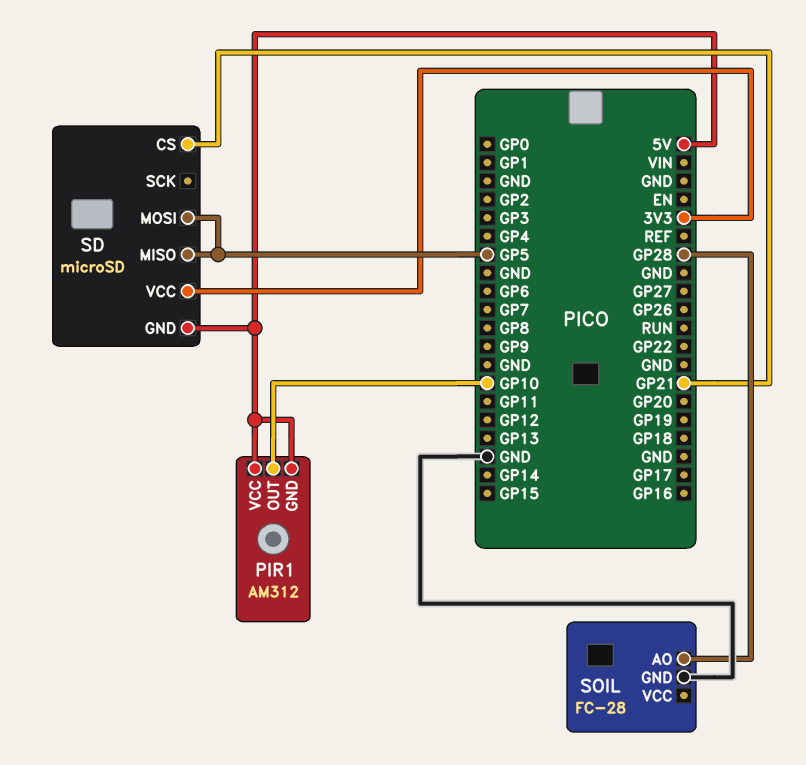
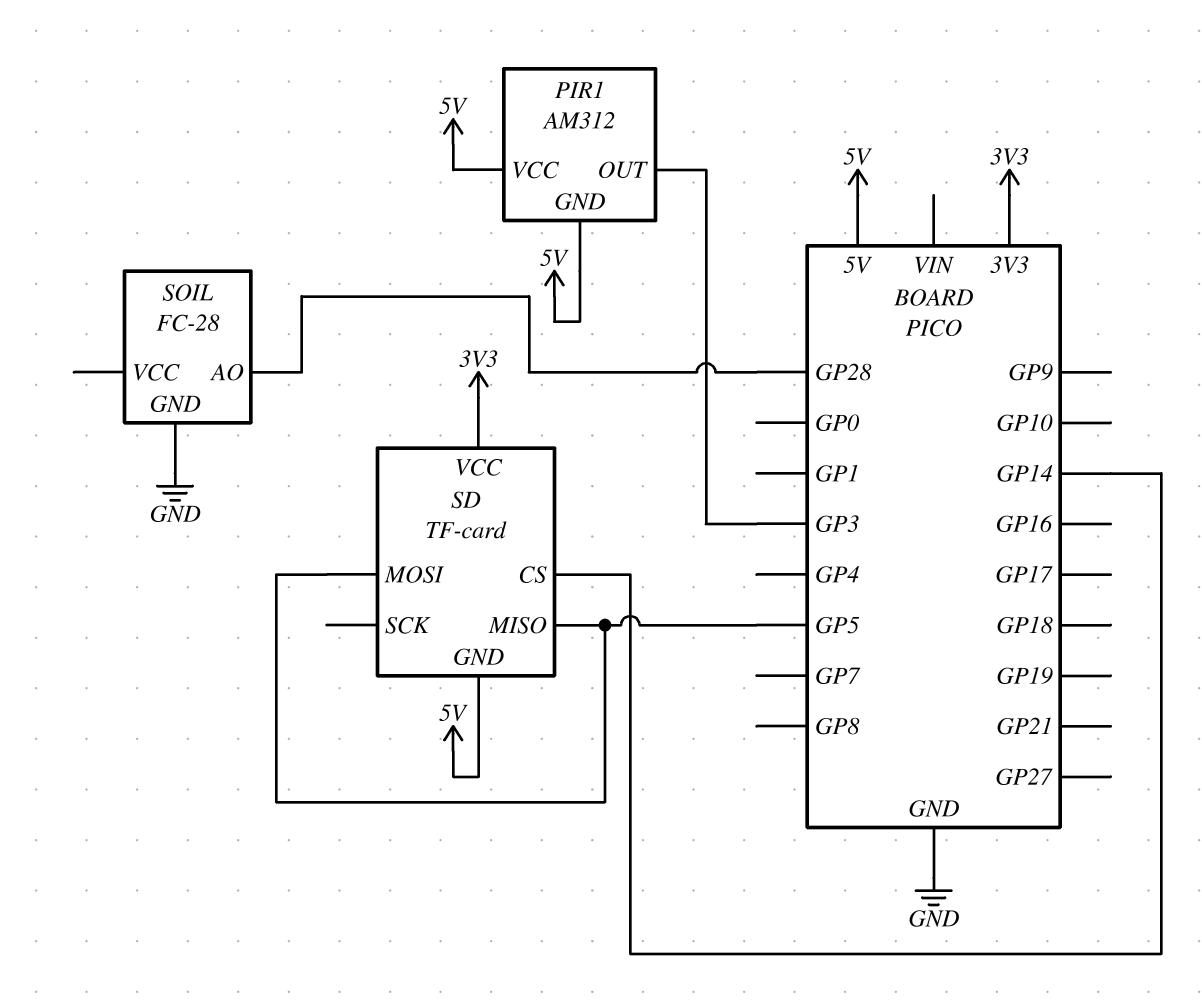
PIR1 pin OUT: GP10 -> GP3
SD: microSD -> TF-card
SD pin CS: GP21 -> GP14

